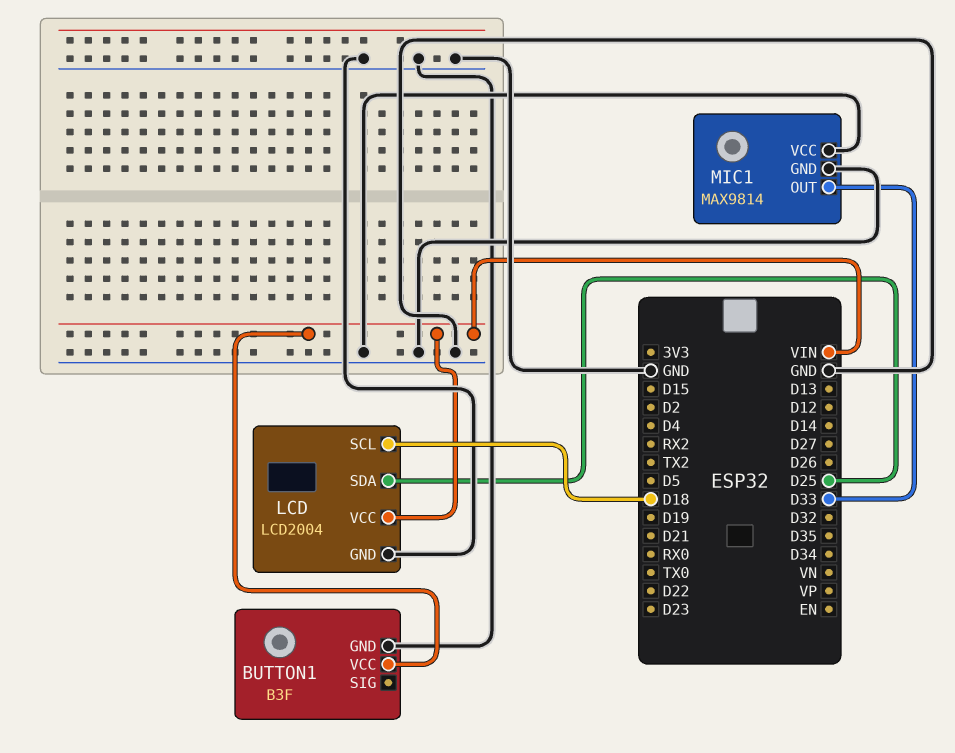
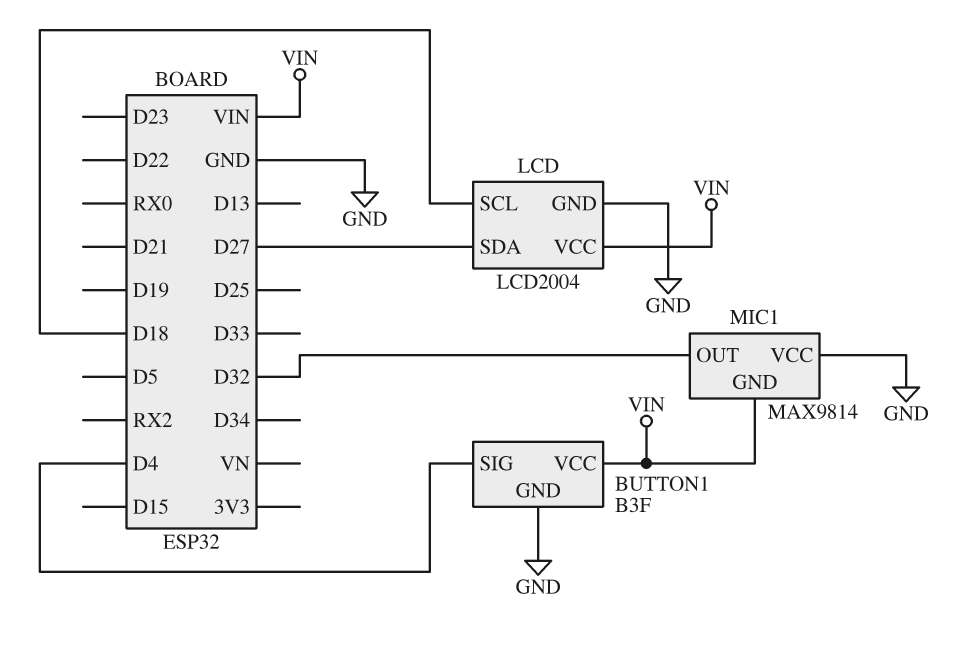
BUTTON1 pin SIG: none -> D4
LCD pin SDA: D25 -> D27
MIC1 pin GND: GND -> VIN
MIC1 pin OUT: D33 -> D32

